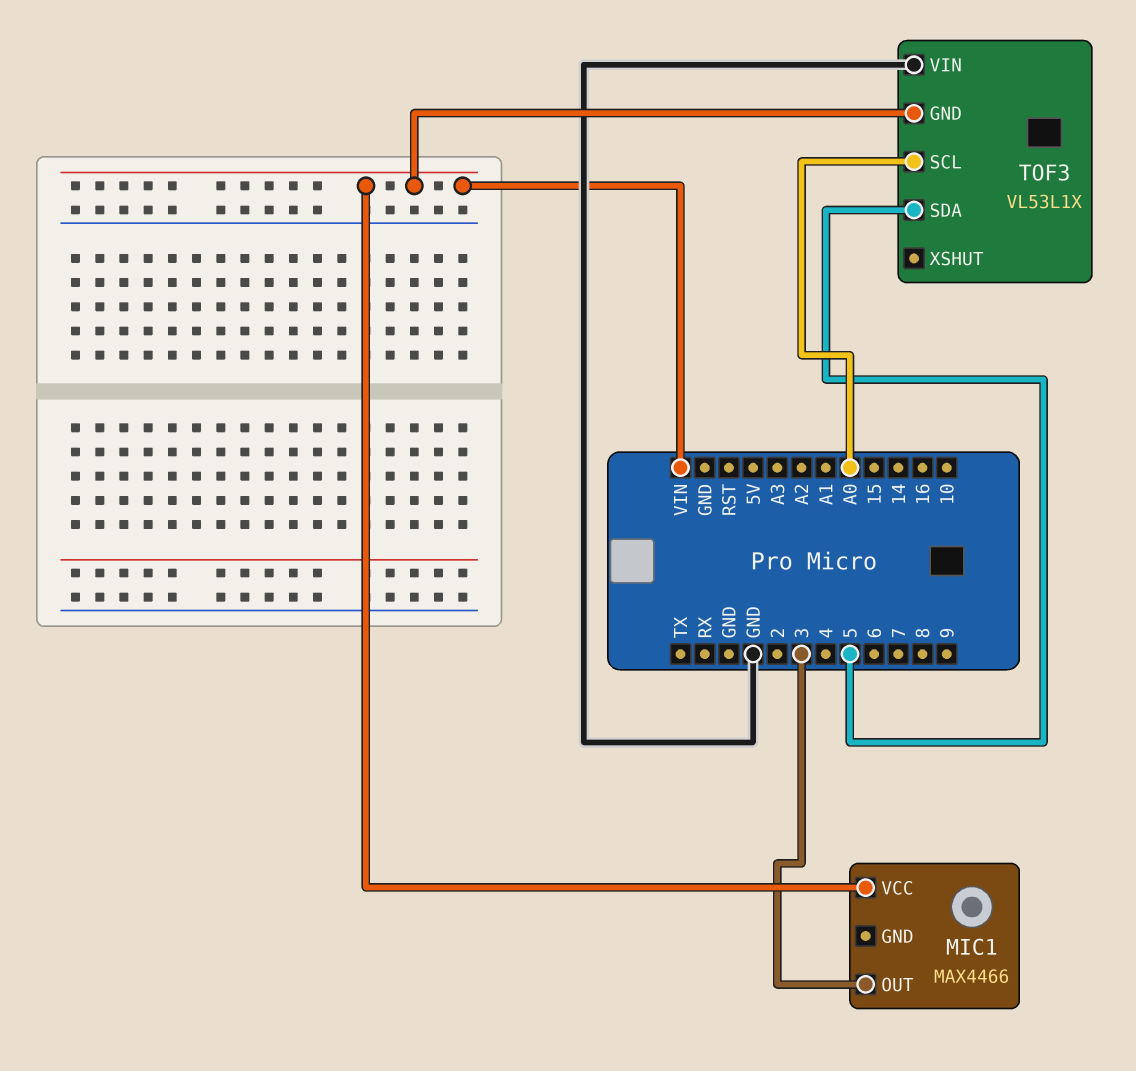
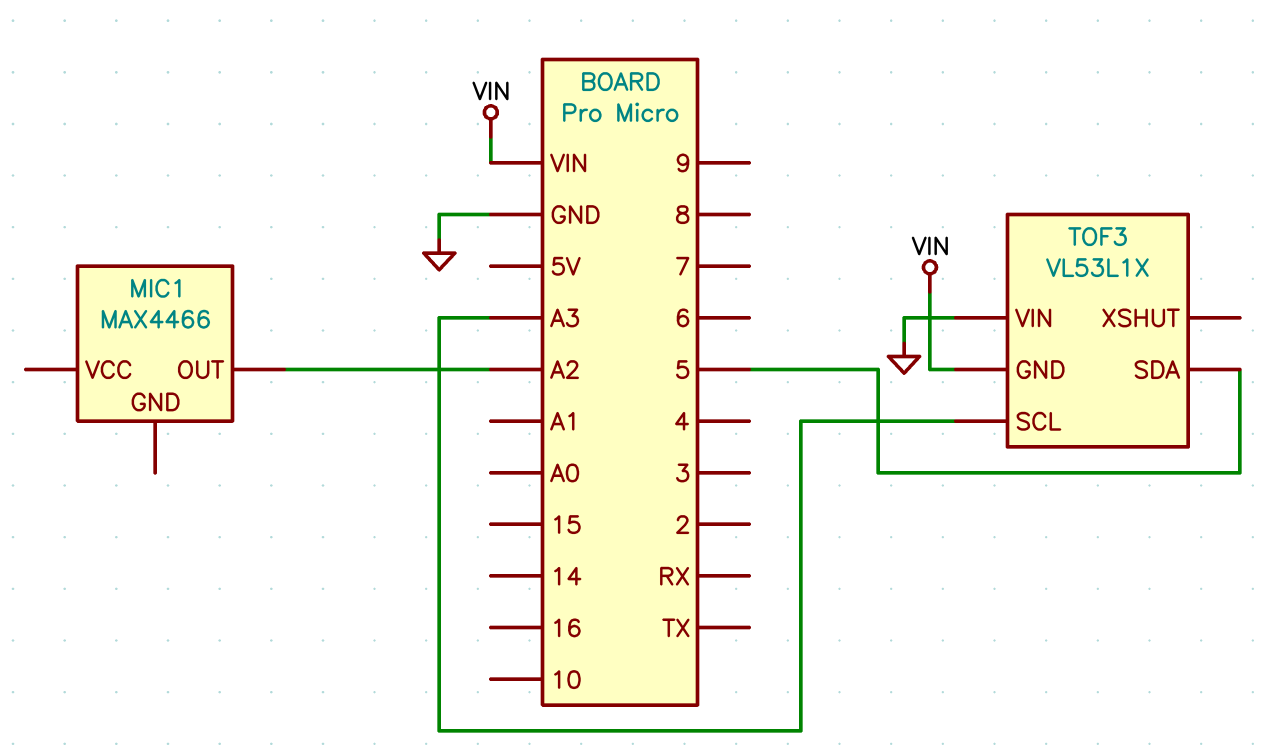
MIC1 pin OUT: 3 -> A2
MIC1 pin VCC: VIN -> none
TOF3 pin SCL: A0 -> A3

